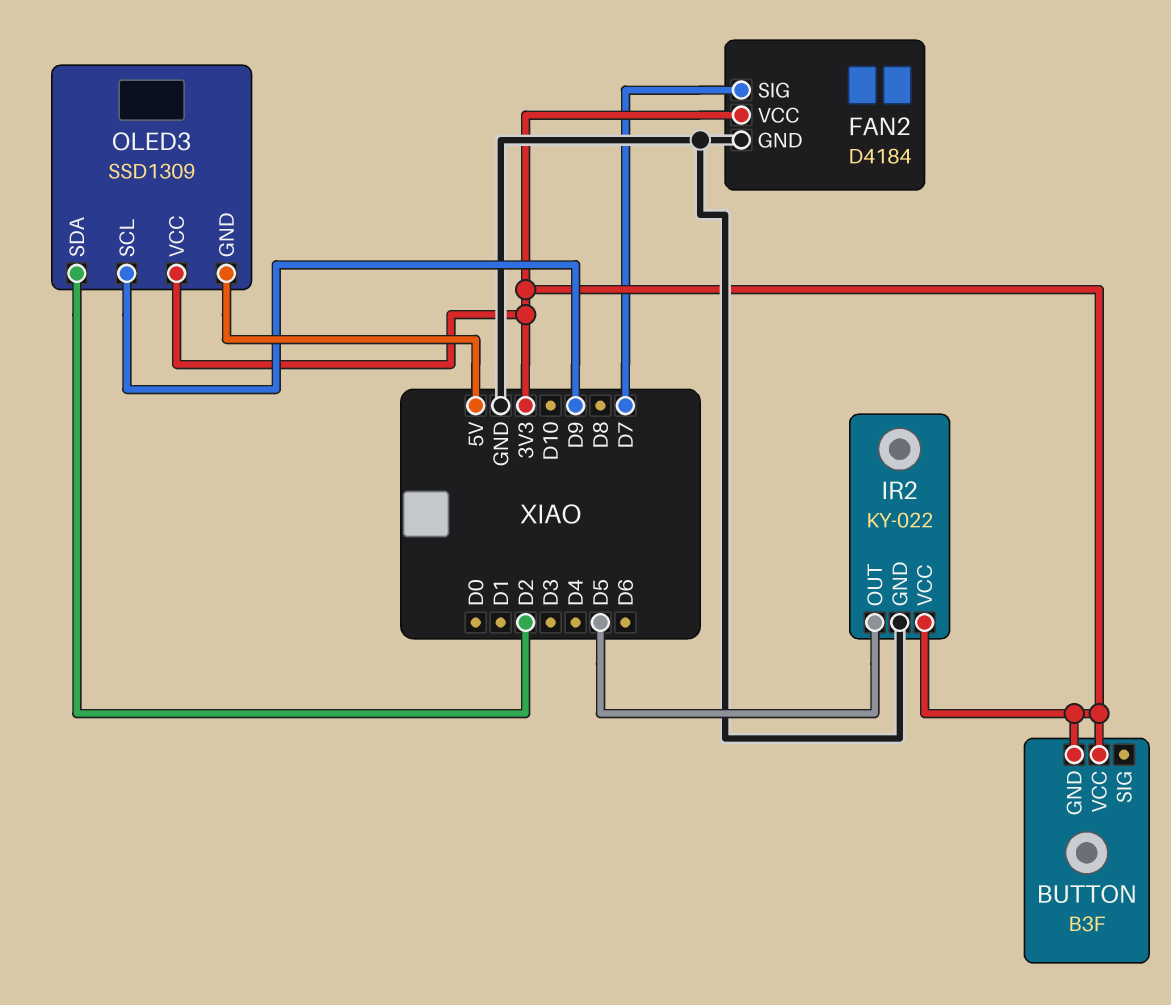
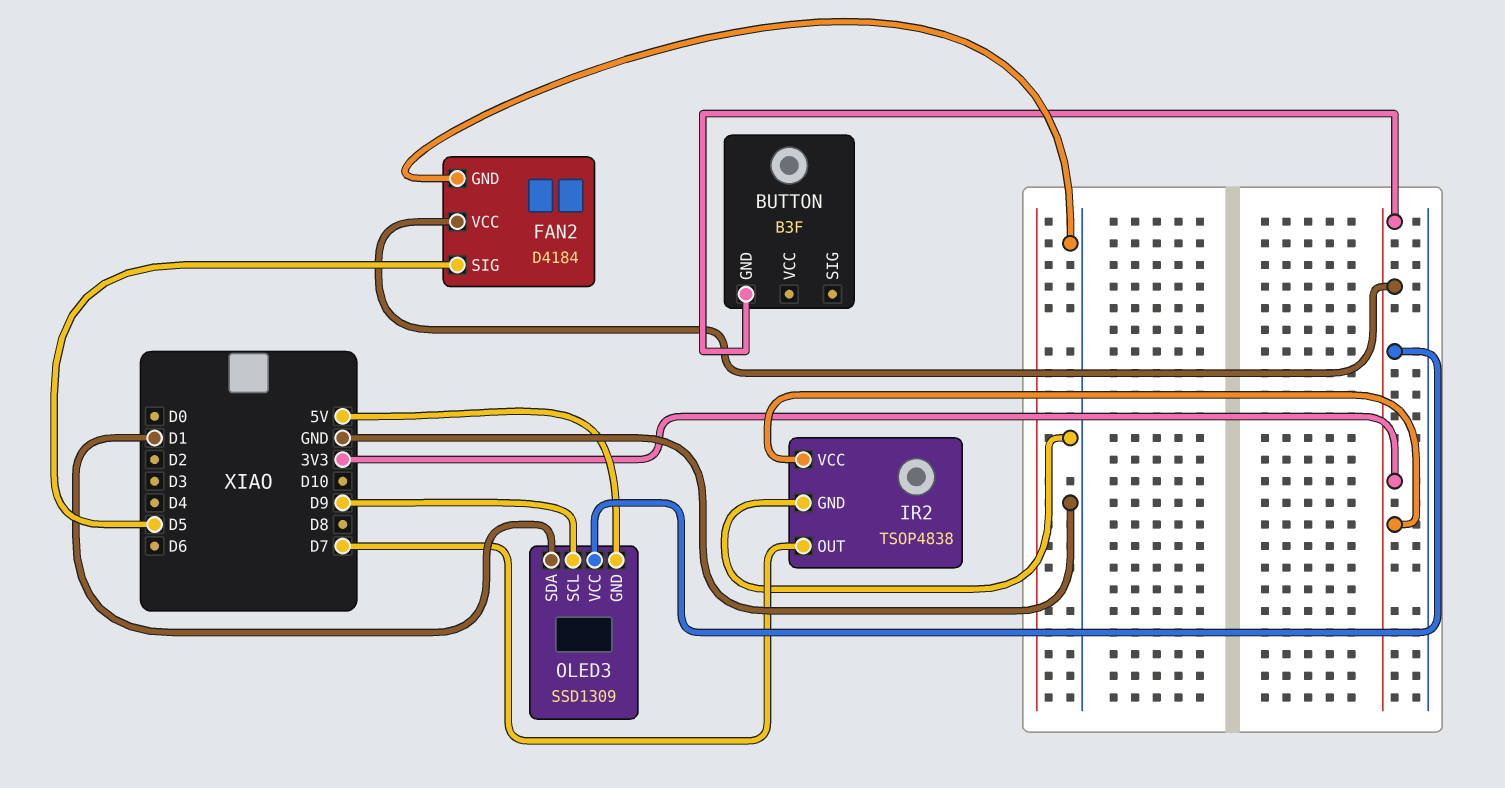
BUTTON pin VCC: 3V3 -> none
FAN2 pin SIG: D7 -> D5
IR2: KY-022 -> TSOP4838
IR2 pin OUT: D5 -> D7
OLED3 pin SDA: D2 -> D1

